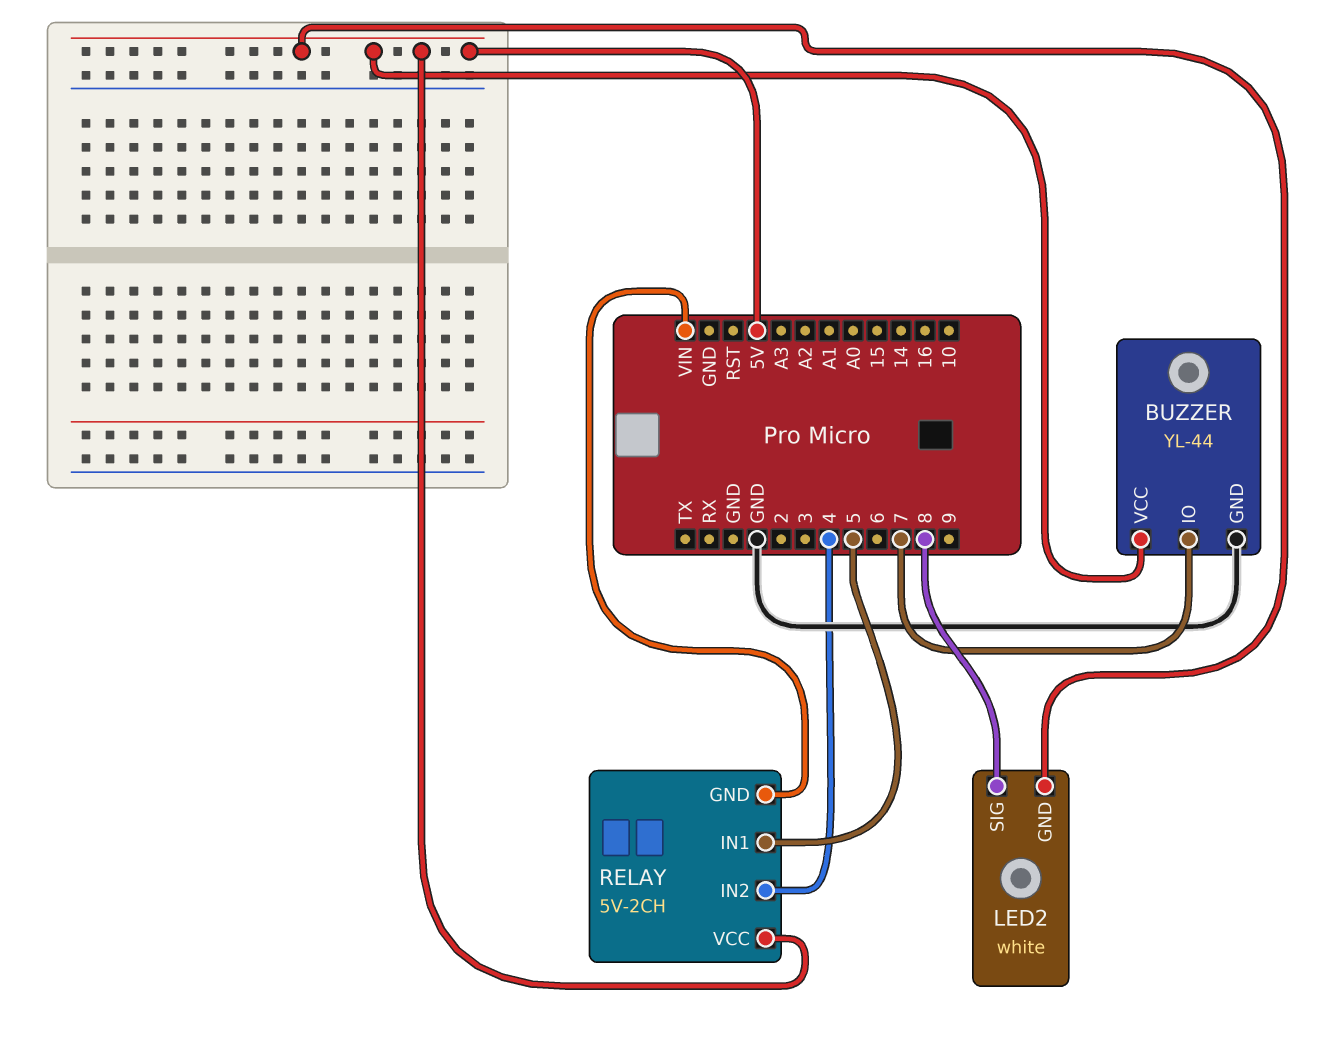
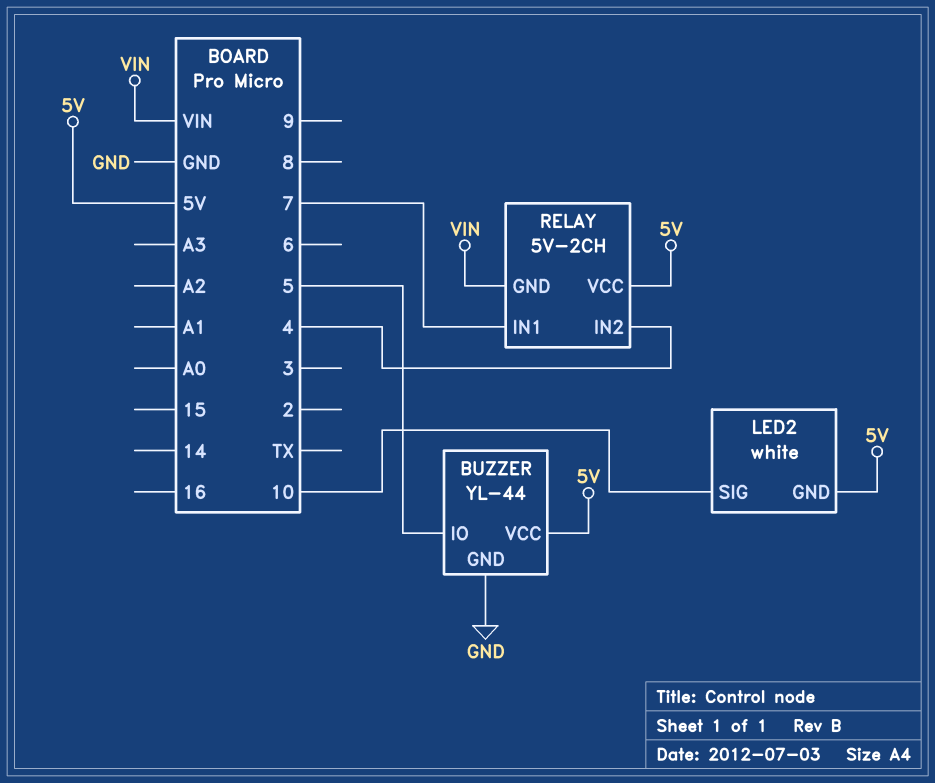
BUZZER pin IO: 7 -> 5
LED2 pin SIG: 8 -> 10
RELAY pin IN1: 5 -> 7

